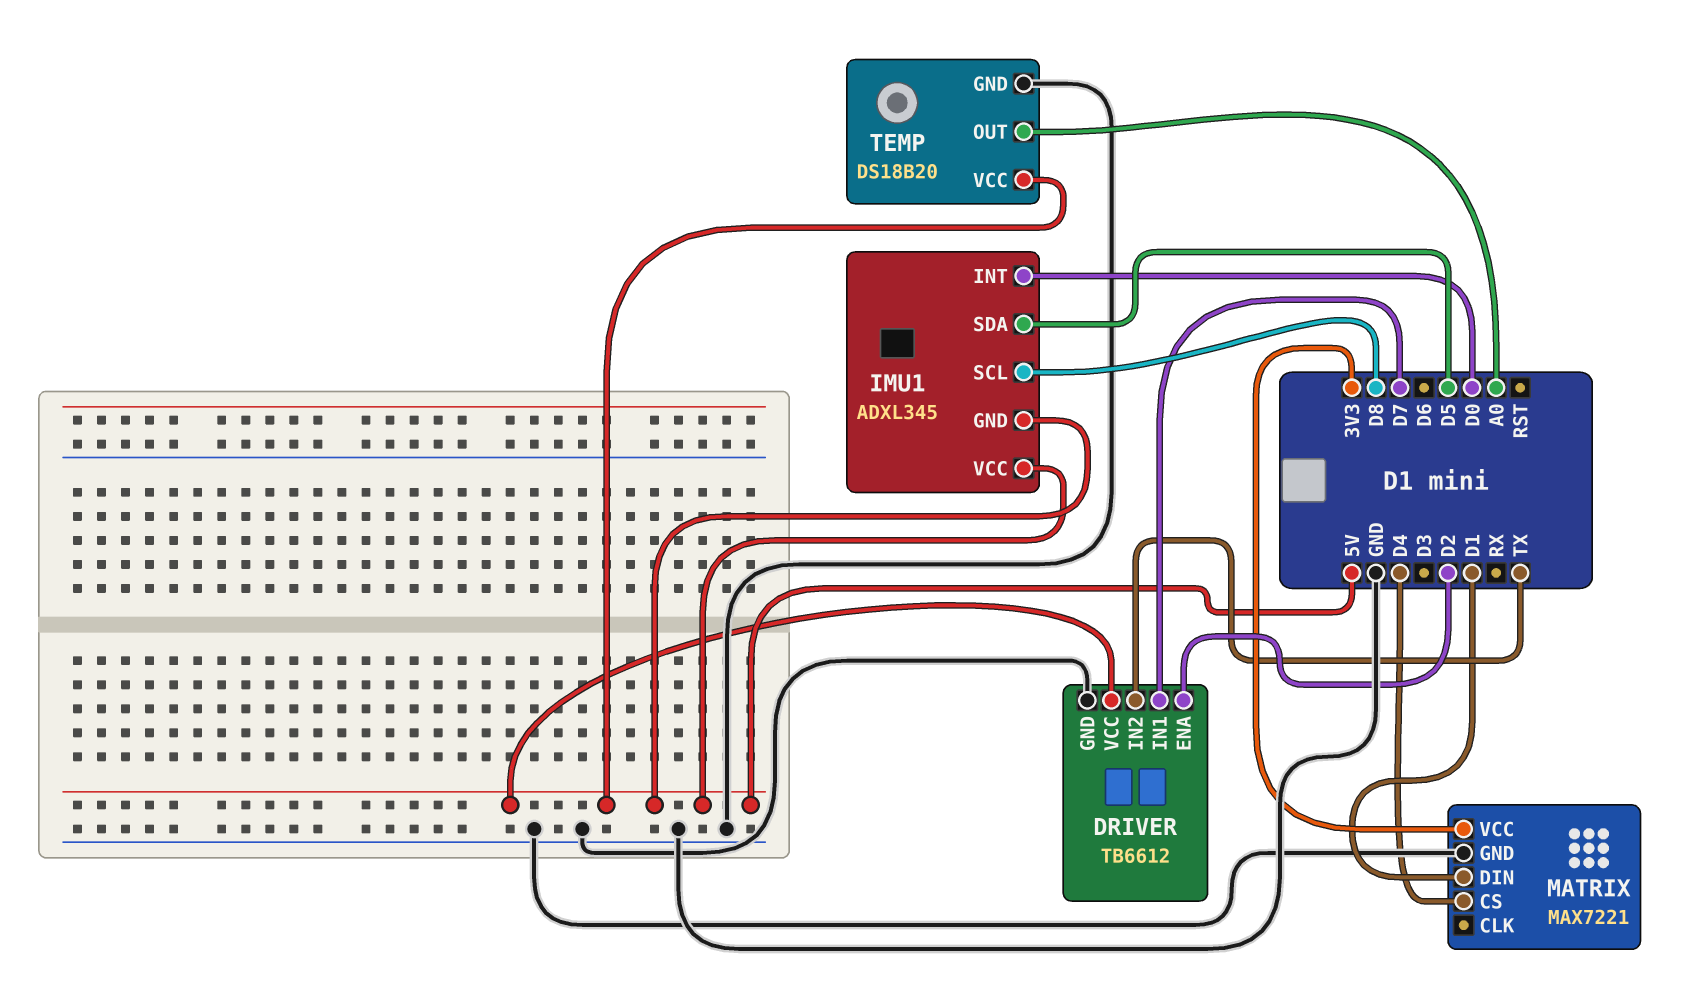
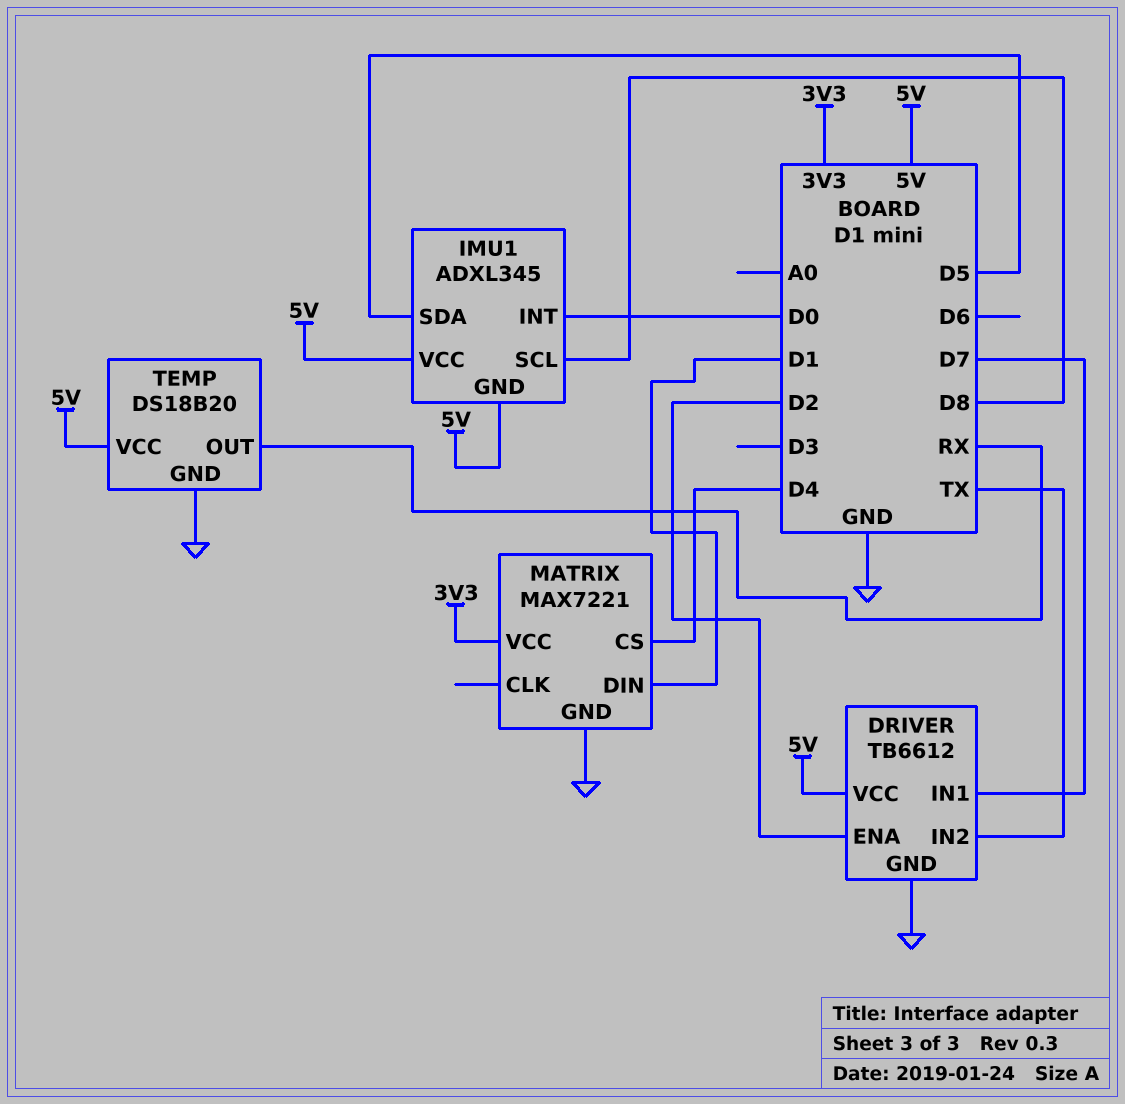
TEMP pin OUT: A0 -> RX

